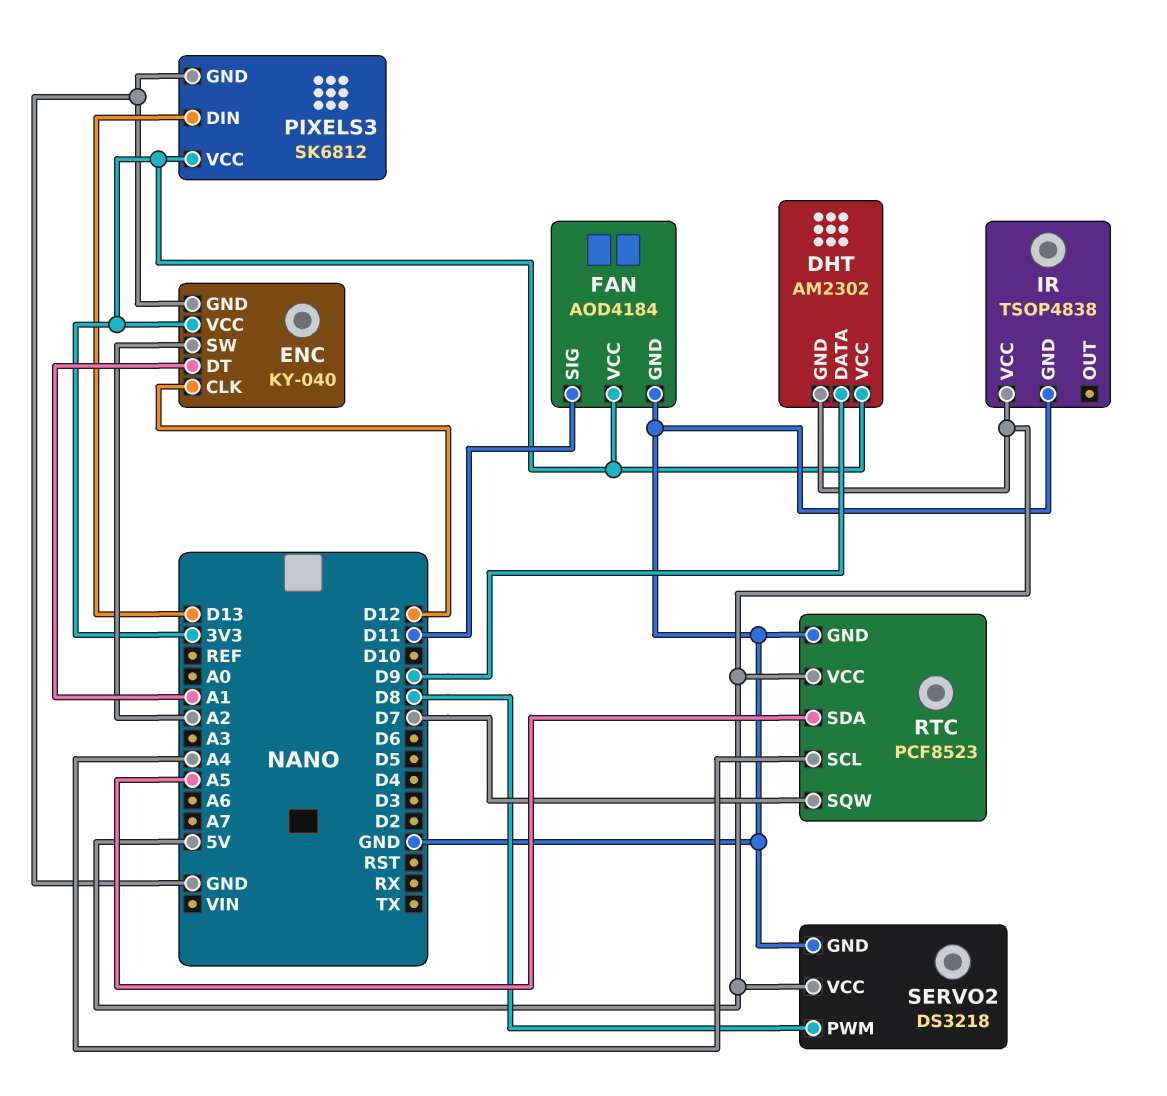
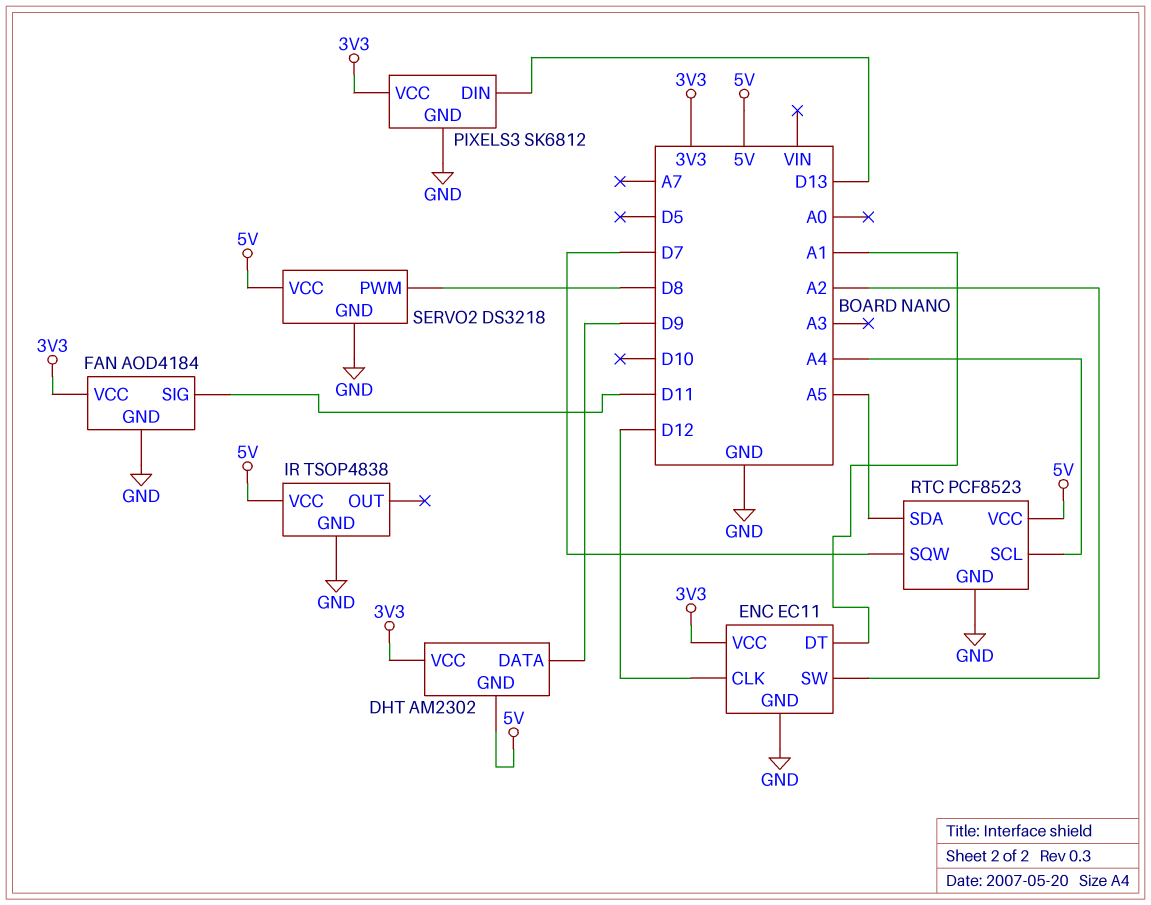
ENC: KY-040 -> EC11

